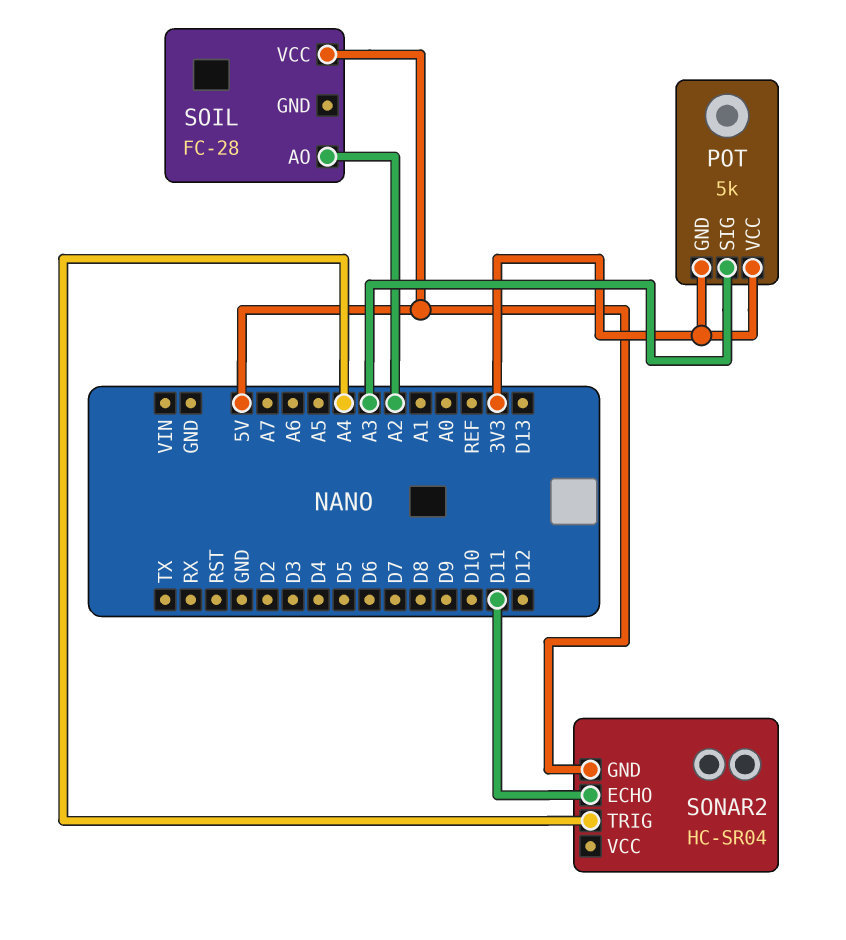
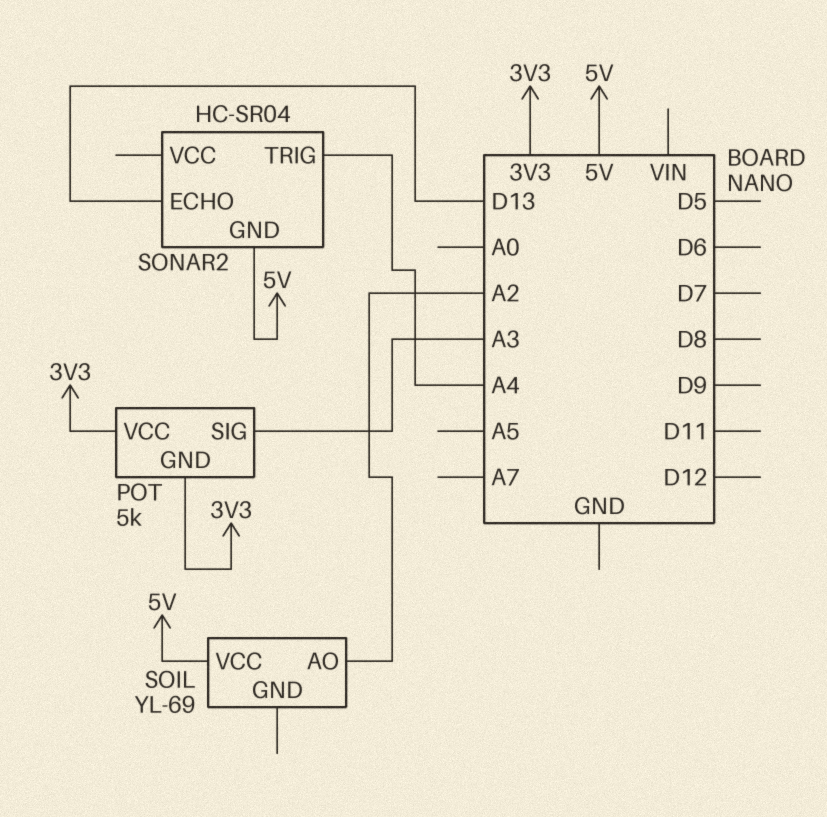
SOIL: FC-28 -> YL-69
SONAR2 pin ECHO: D11 -> D13

